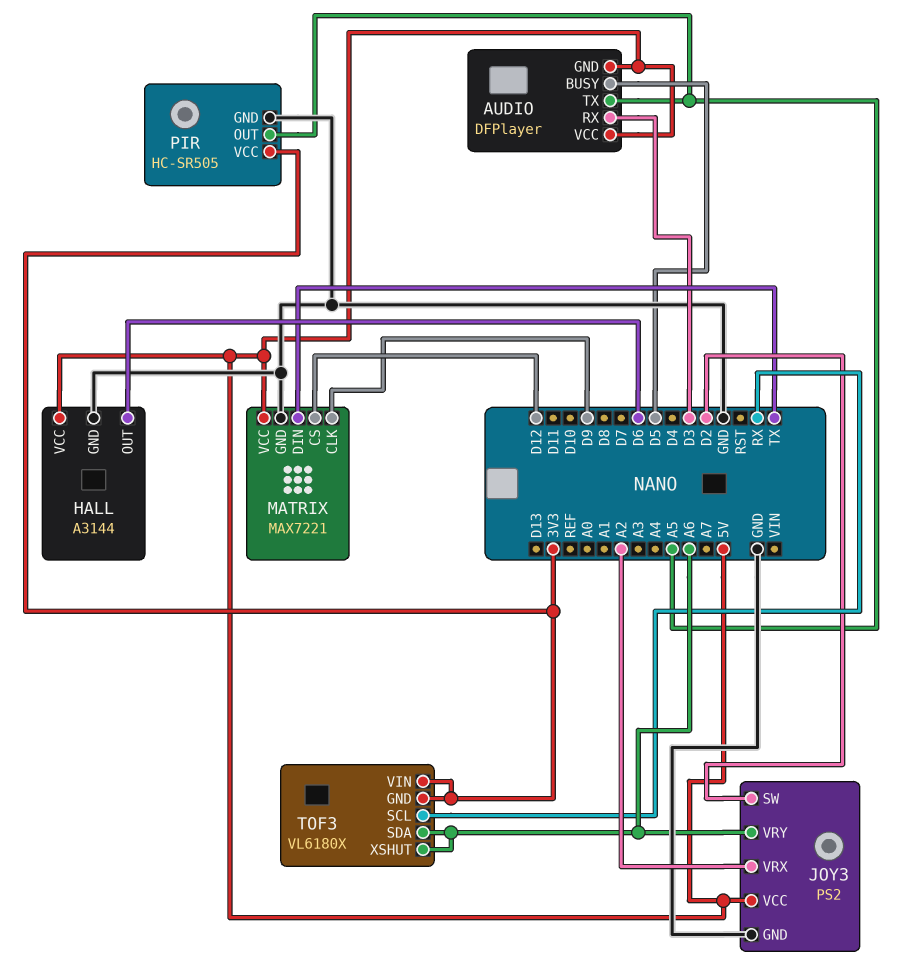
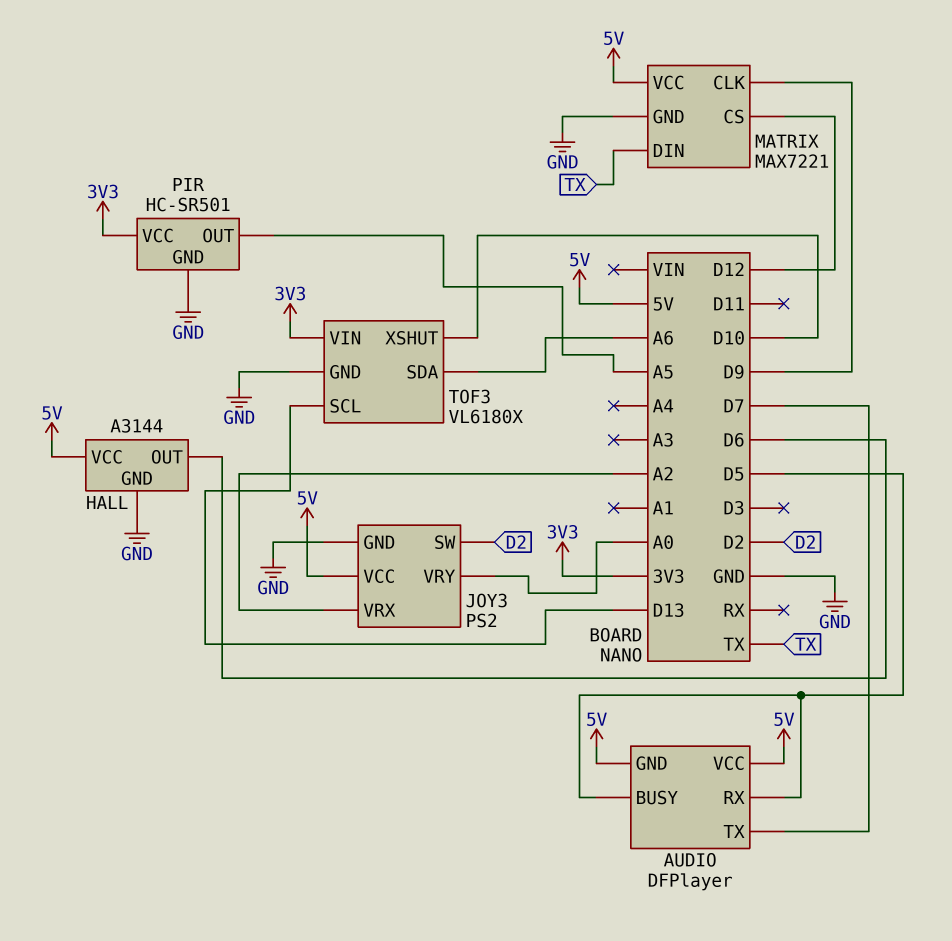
AUDIO pin RX: D3 -> D5
AUDIO pin TX: A5 -> D7
JOY3 pin VRY: A6 -> A0
PIR: HC-SR505 -> HC-SR501
TOF3 pin GND: 3V3 -> GND
TOF3 pin SCL: RX -> D13
TOF3 pin XSHUT: A6 -> D10

